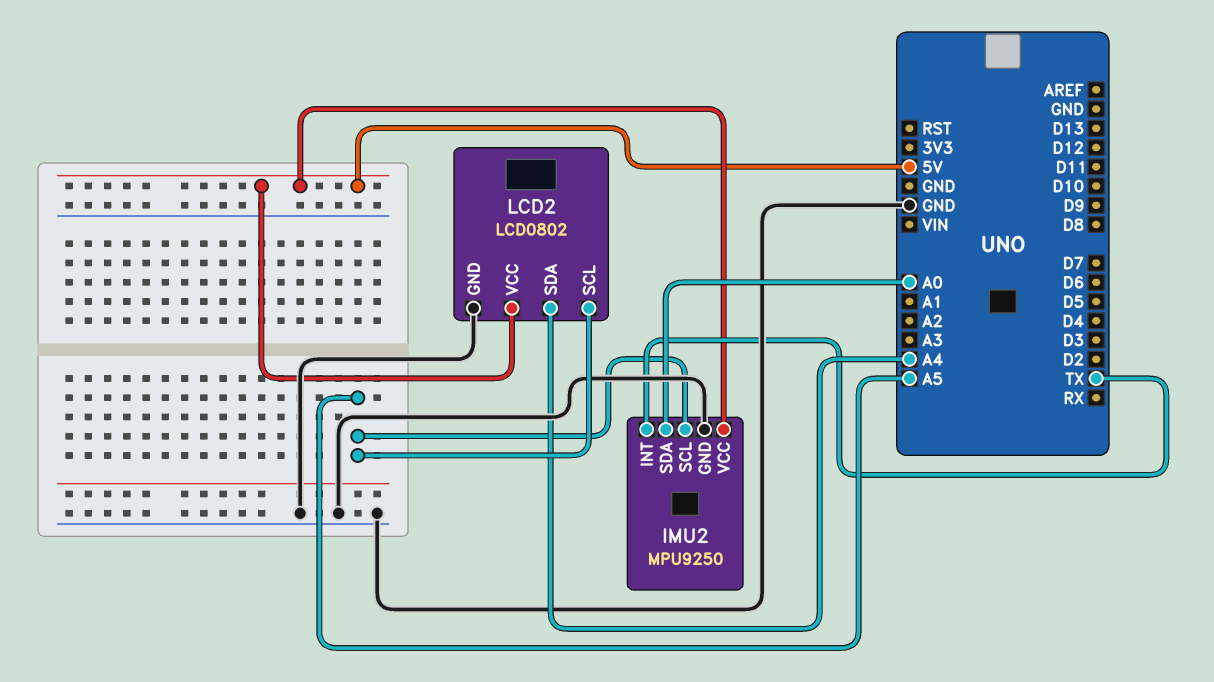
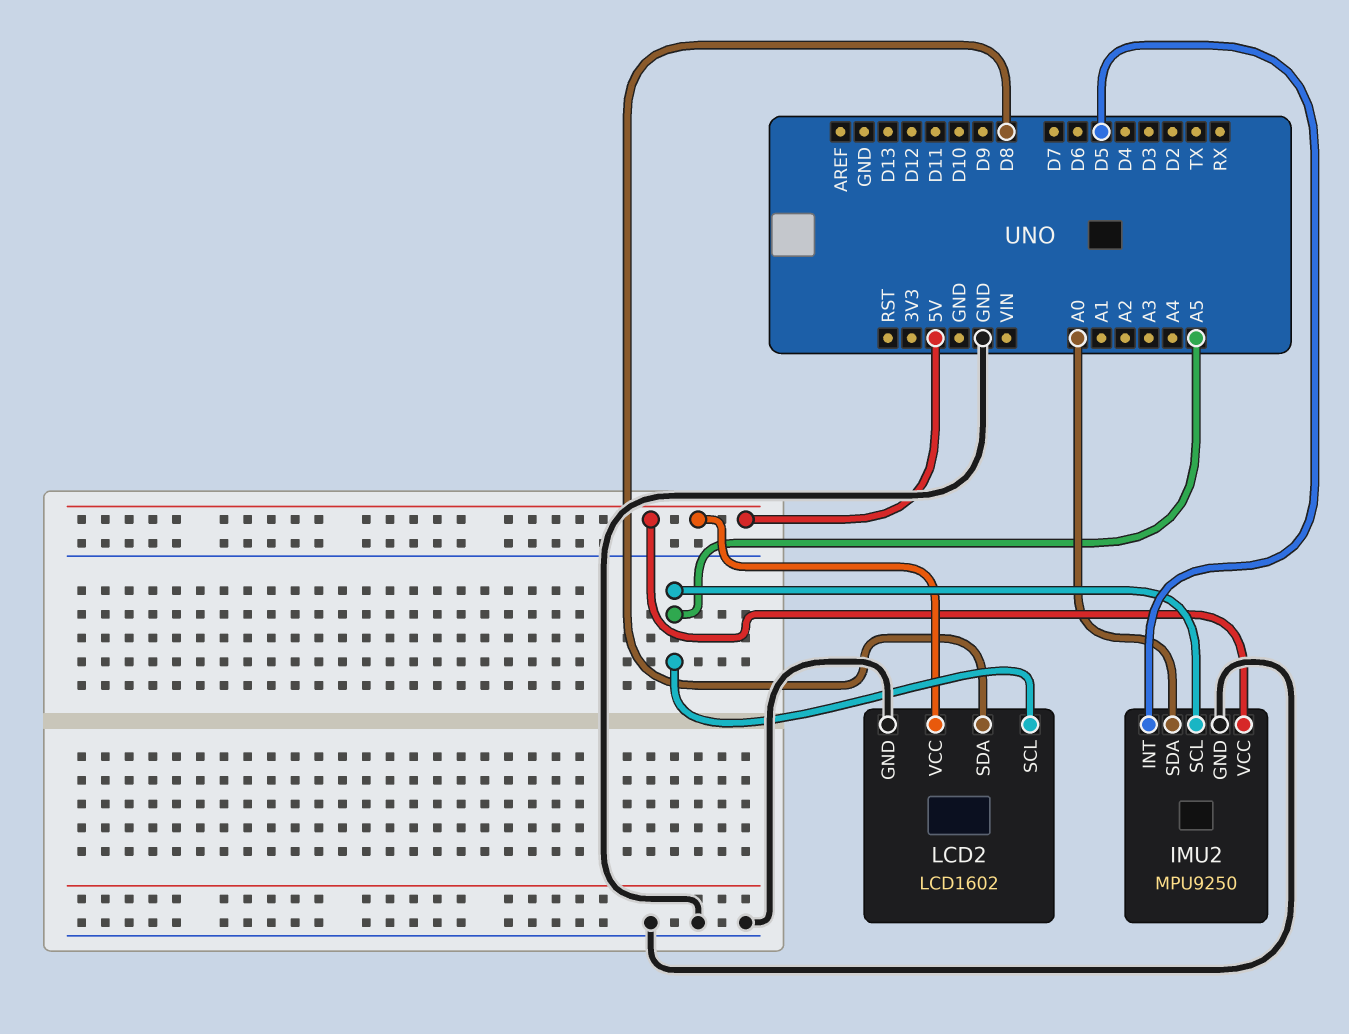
IMU2 pin INT: TX -> D5
LCD2: LCD0802 -> LCD1602
LCD2 pin SDA: A4 -> D8

